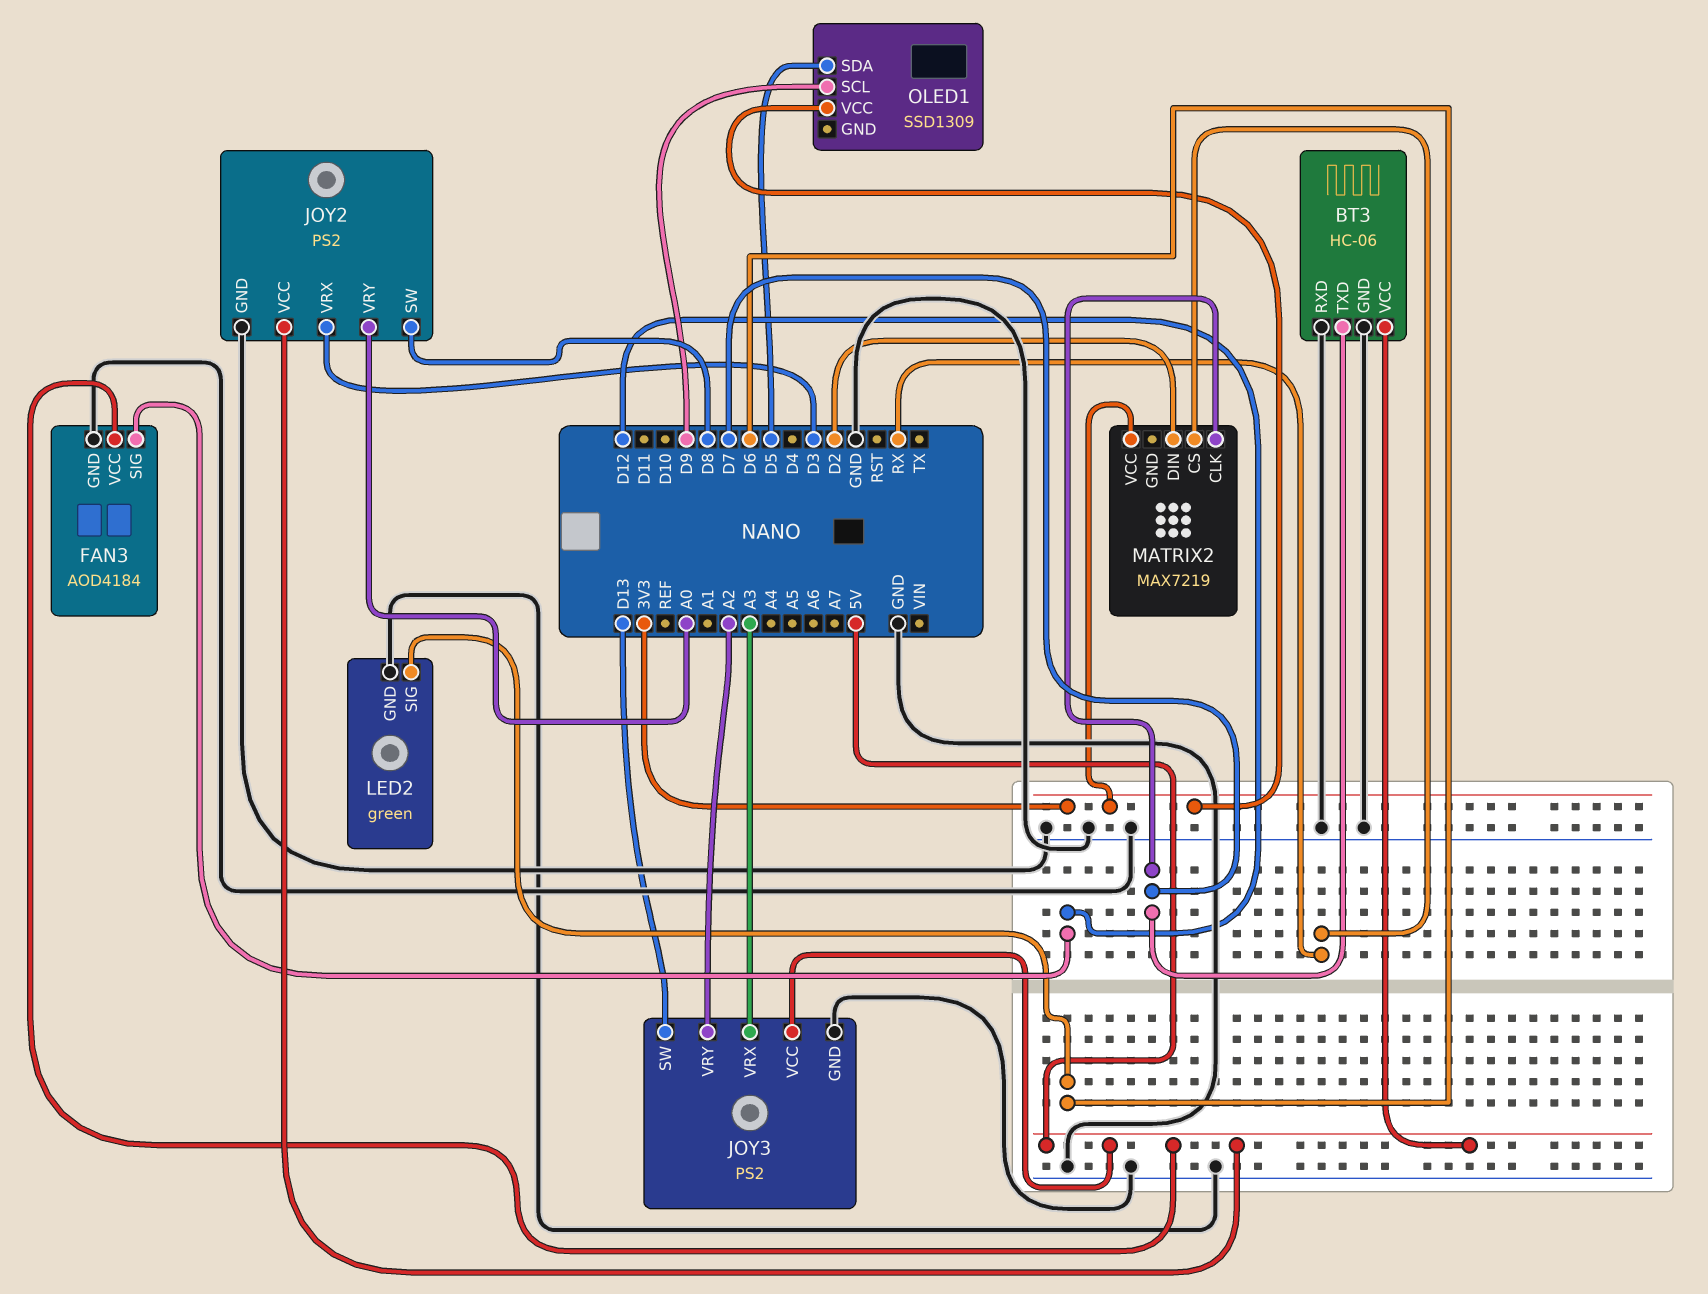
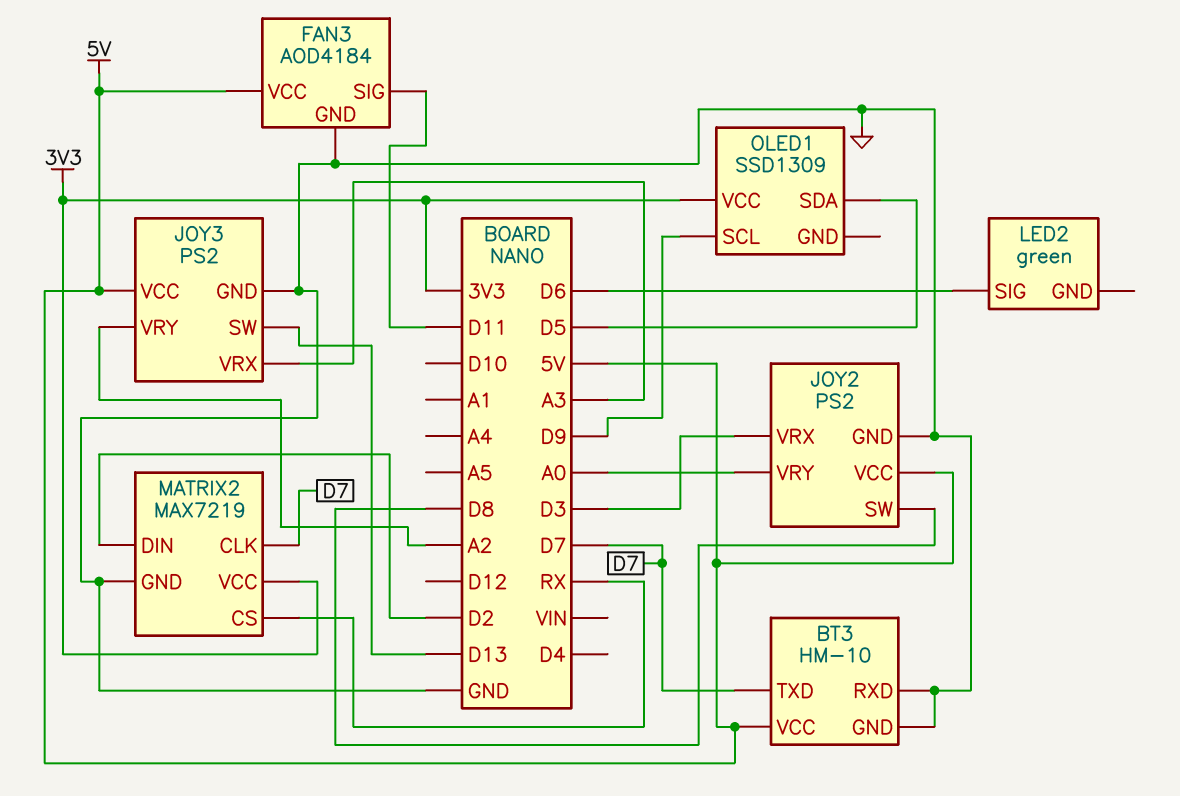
BT3: HC-06 -> HM-10
FAN3 pin SIG: D12 -> D11
LED2 pin GND: GND -> none
MATRIX2 pin GND: none -> GND

